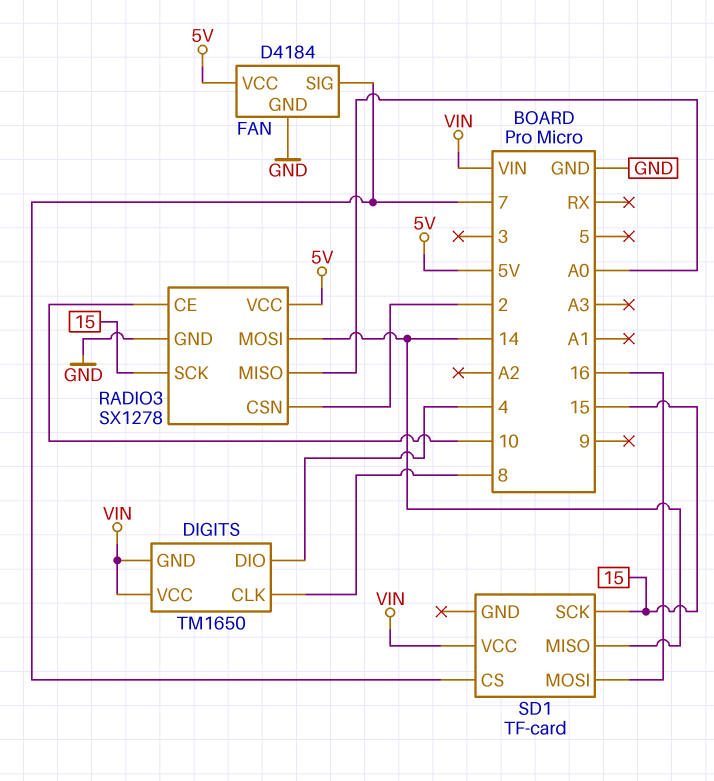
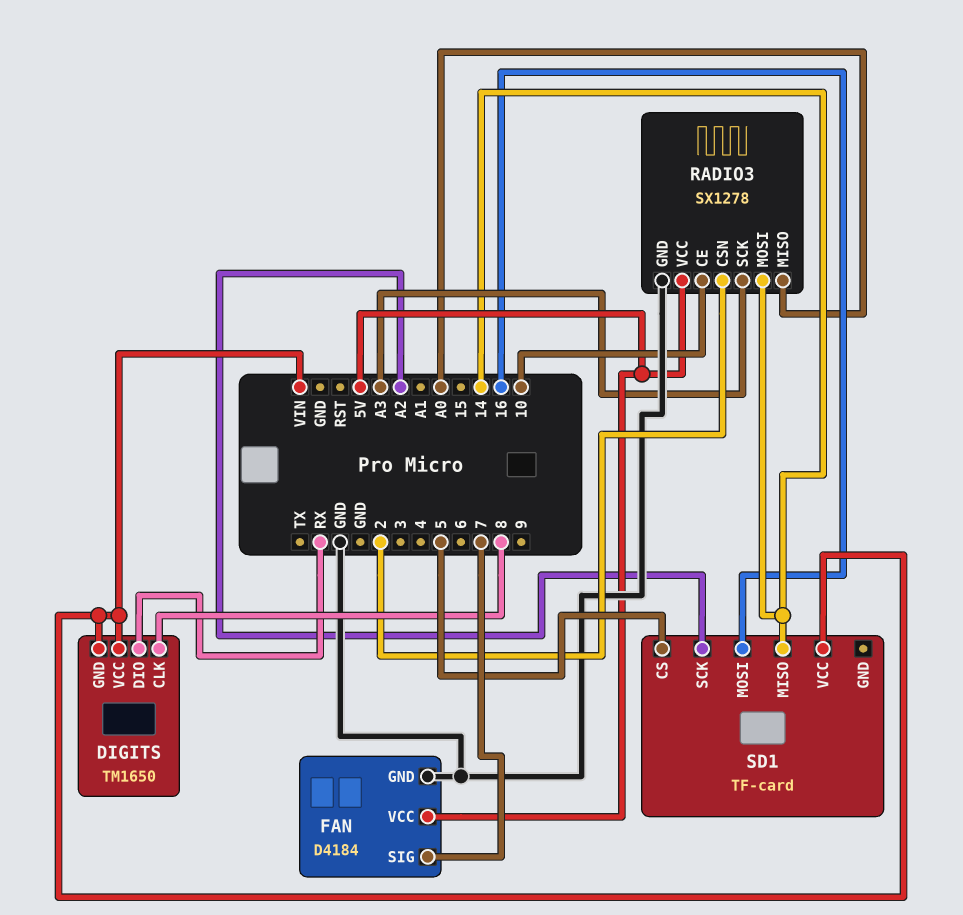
DIGITS pin DIO: 4 -> RX
RADIO3 pin SCK: 15 -> A3
SD1 pin CS: 7 -> 5
SD1 pin SCK: 15 -> A2

